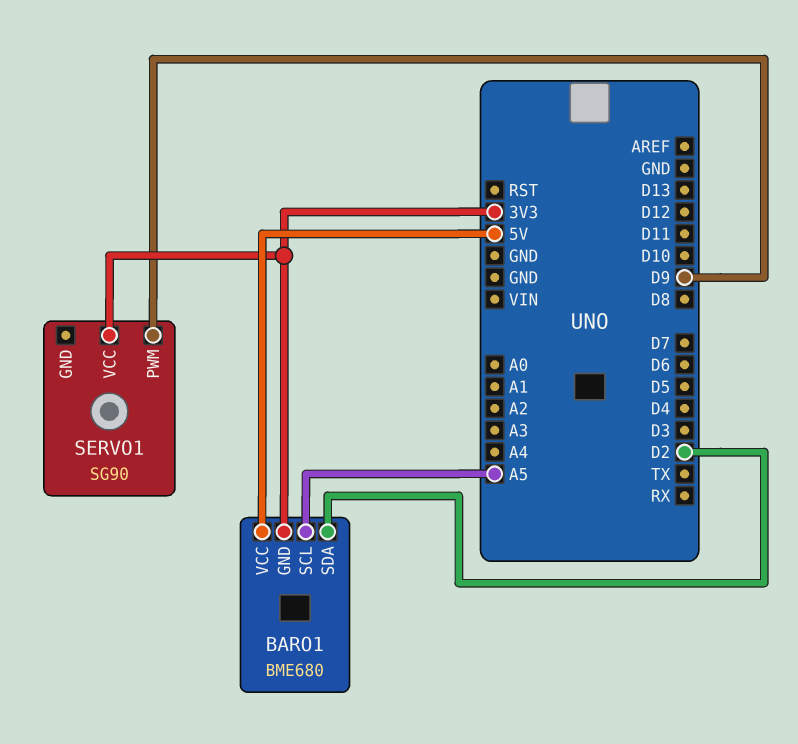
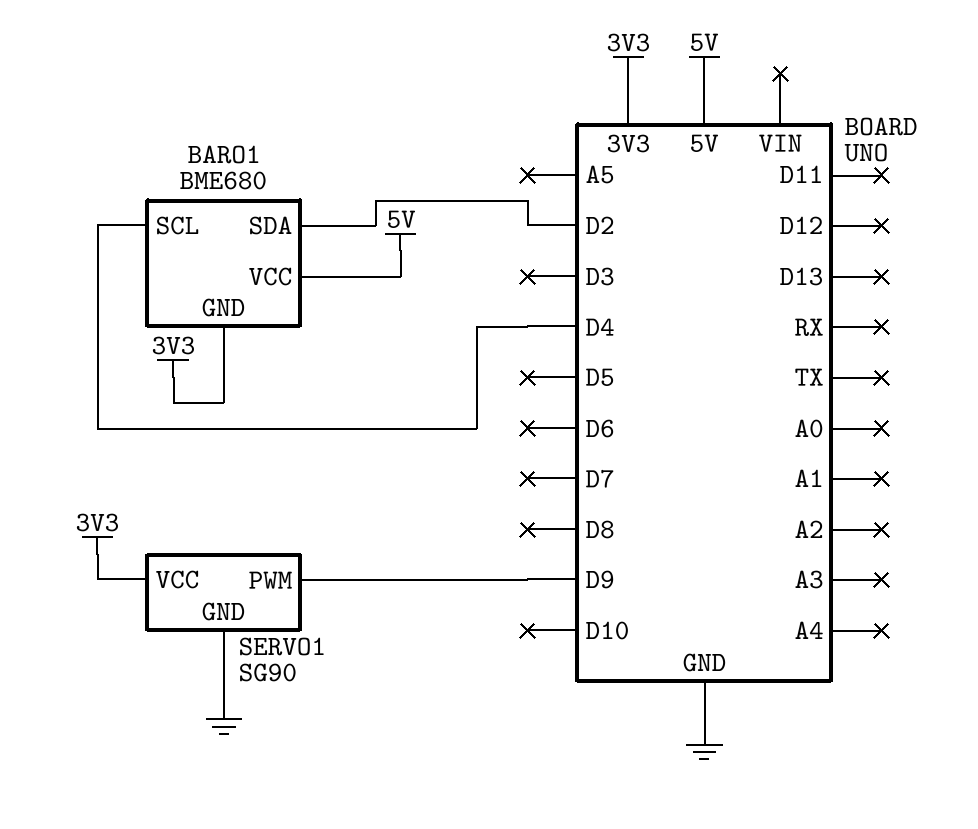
BARO1 pin SCL: A5 -> D4
SERVO1 pin GND: none -> GND

